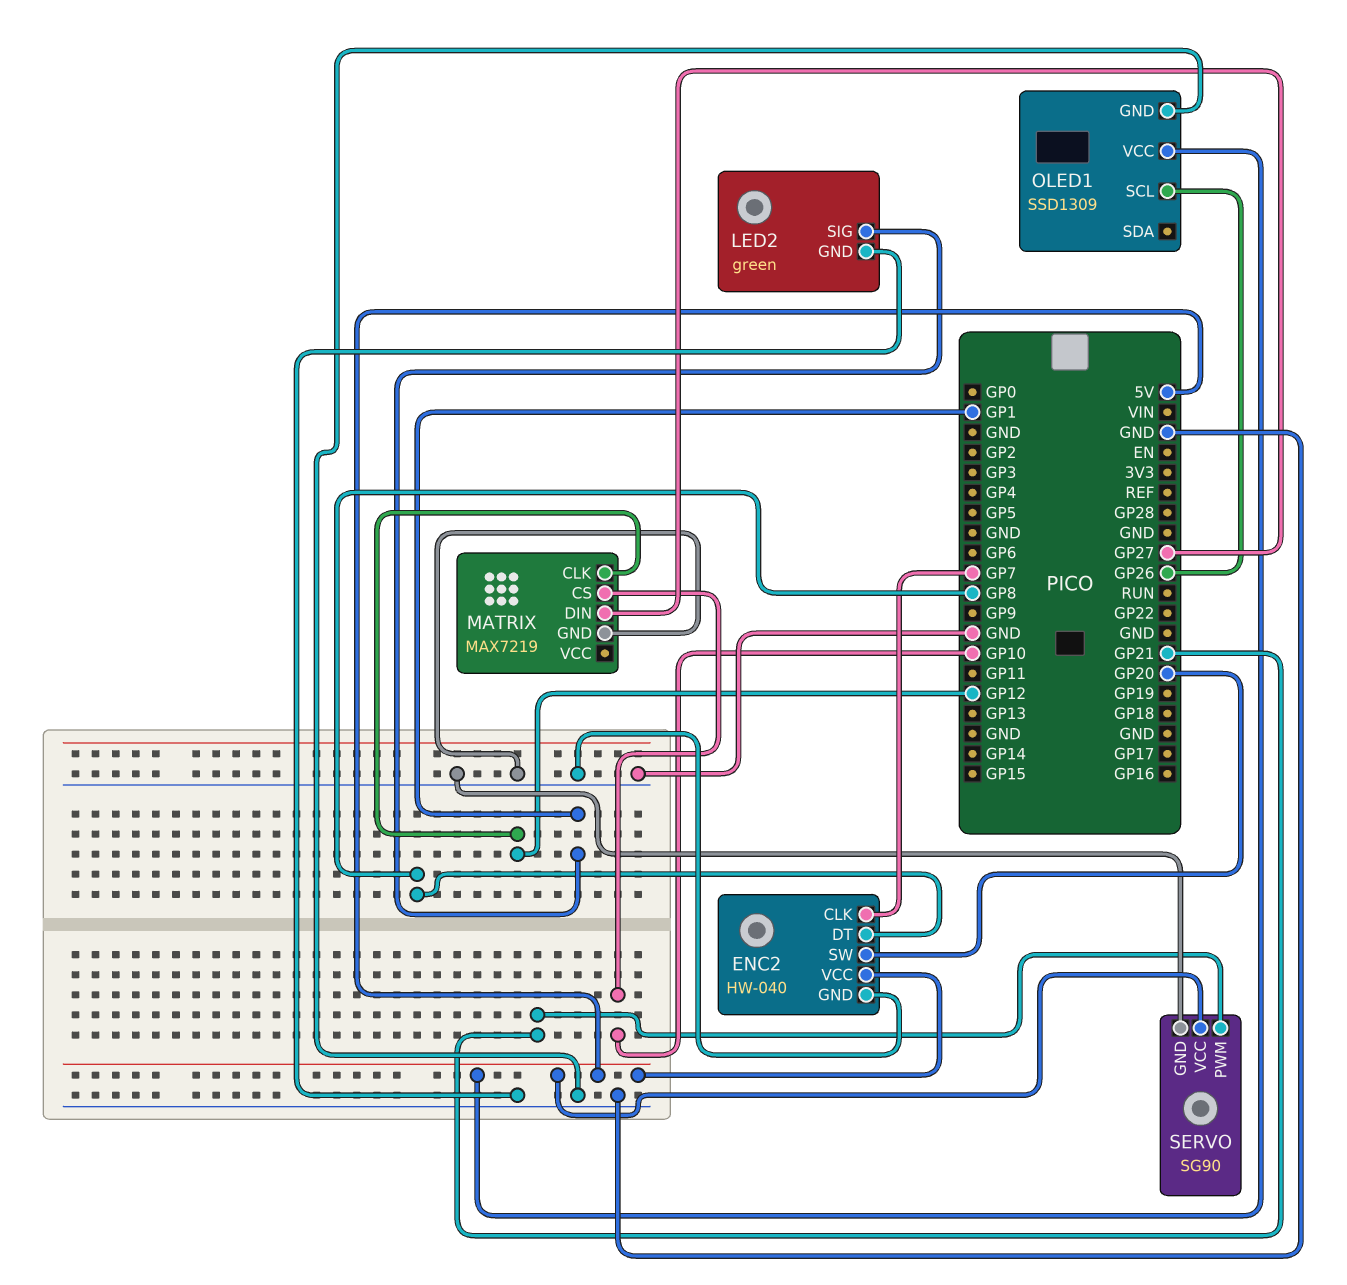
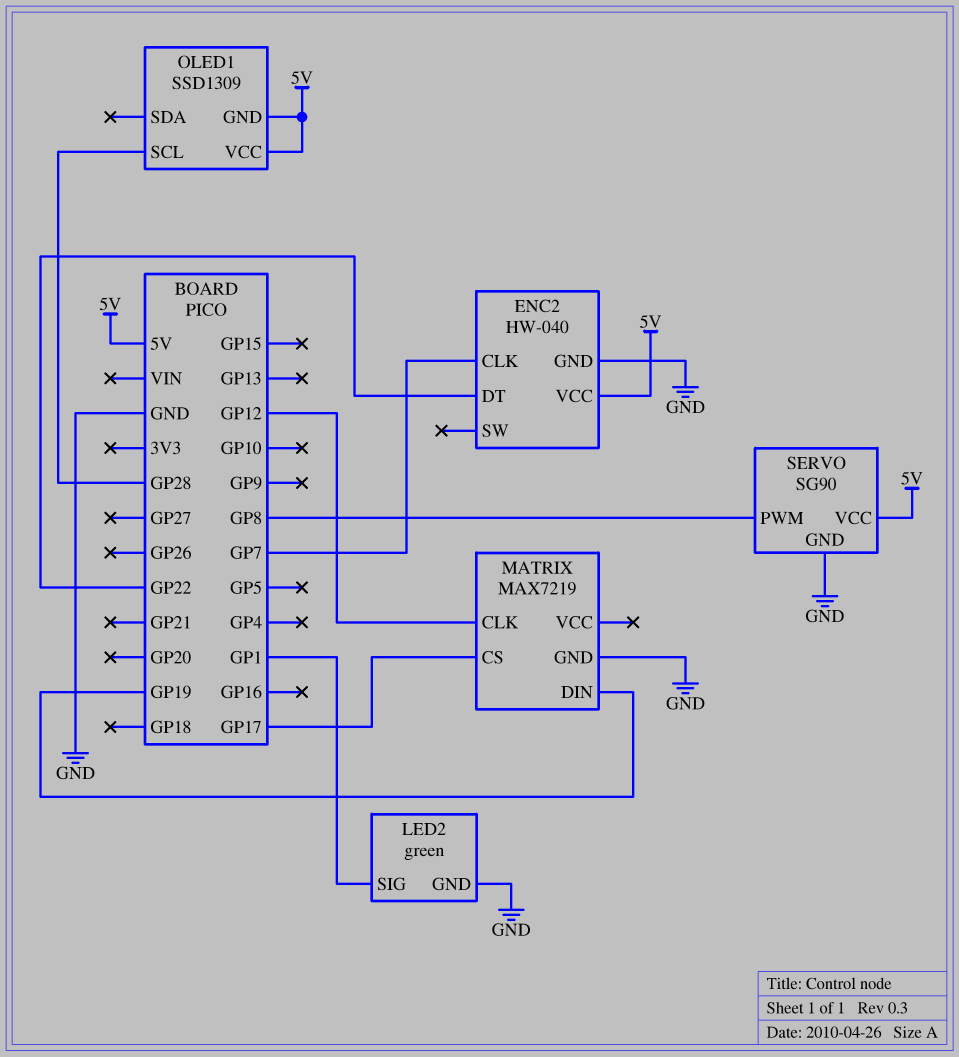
ENC2 pin DT: GP8 -> GP22
ENC2 pin SW: GP20 -> none
MATRIX pin CS: GP10 -> GP17
MATRIX pin DIN: GP27 -> GP19
OLED1 pin GND: GND -> 5V
OLED1 pin SCL: GP26 -> GP28
SERVO pin PWM: GP21 -> GP8

